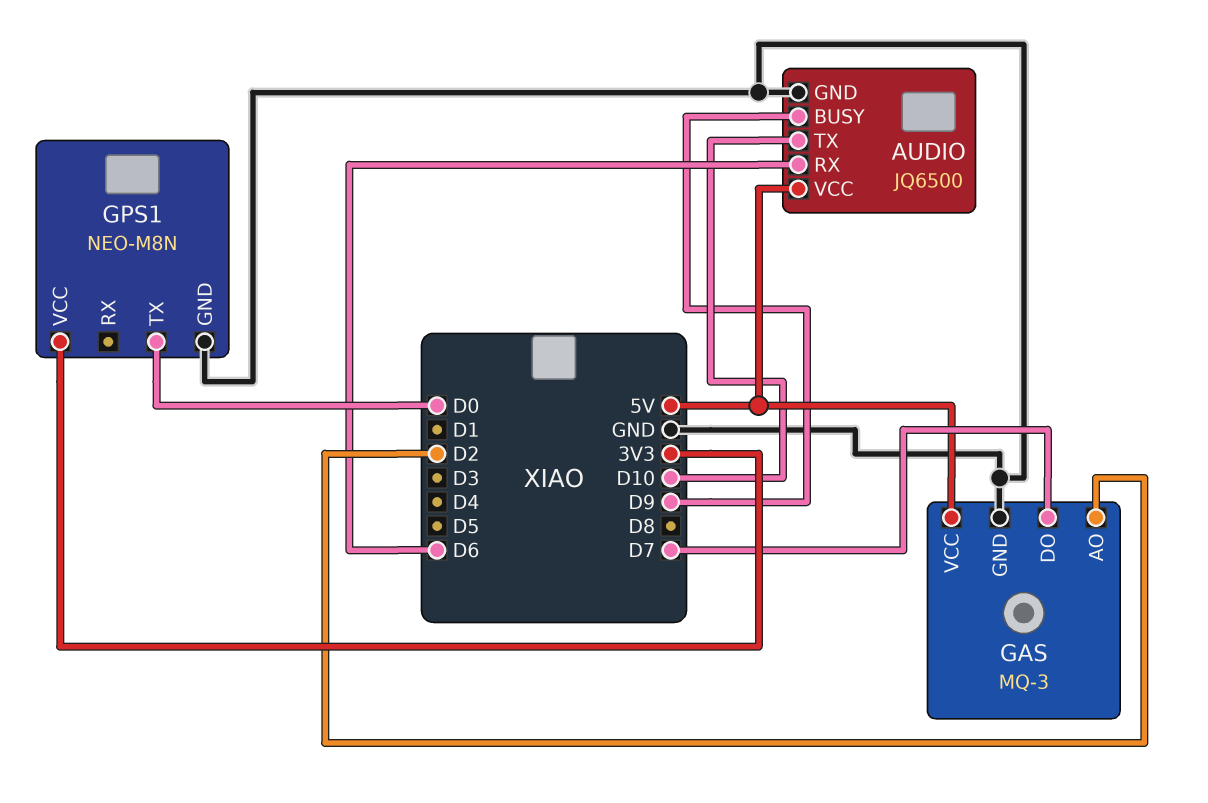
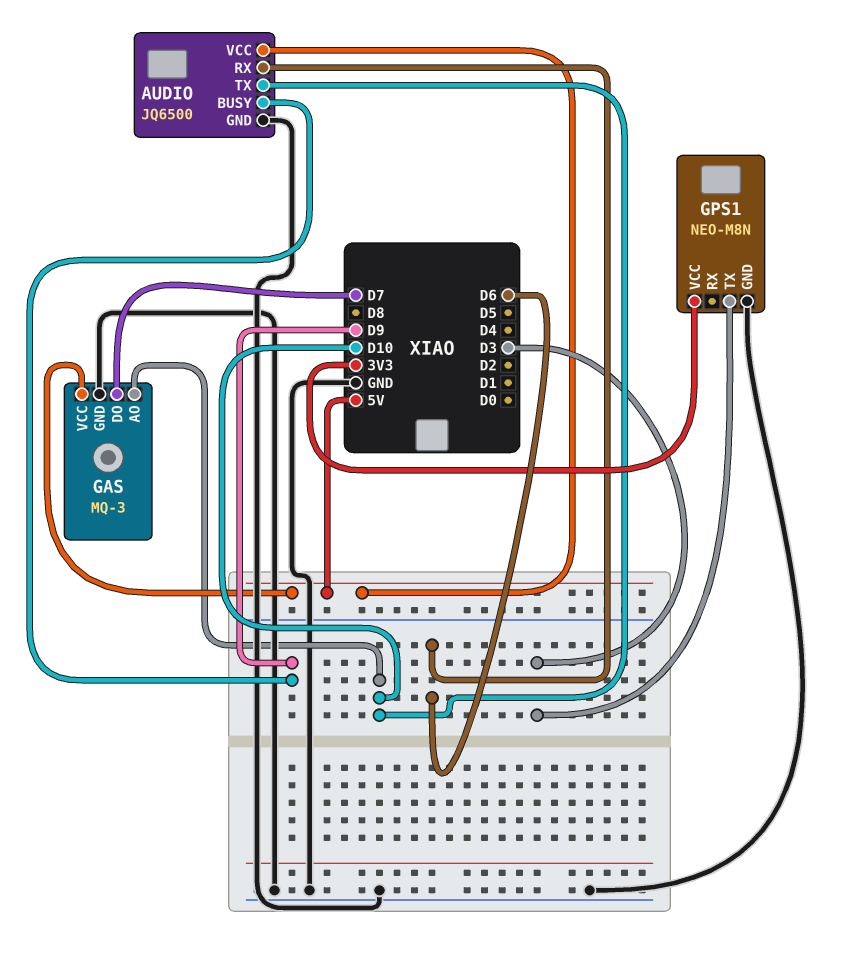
GAS pin AO: D2 -> D10
GPS1 pin TX: D0 -> D3

